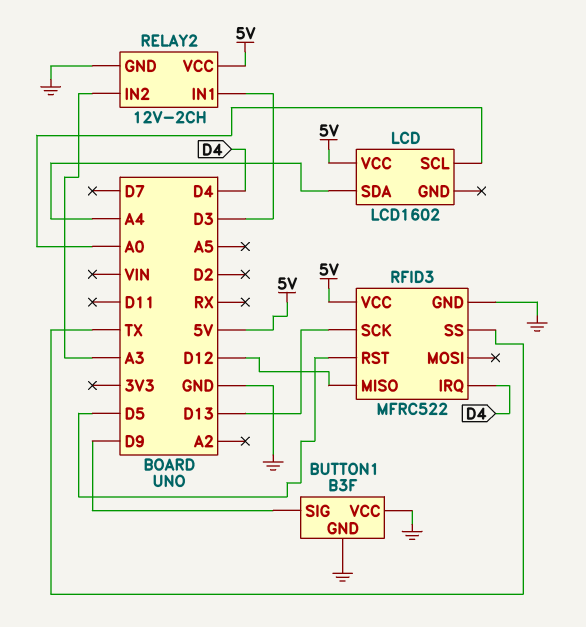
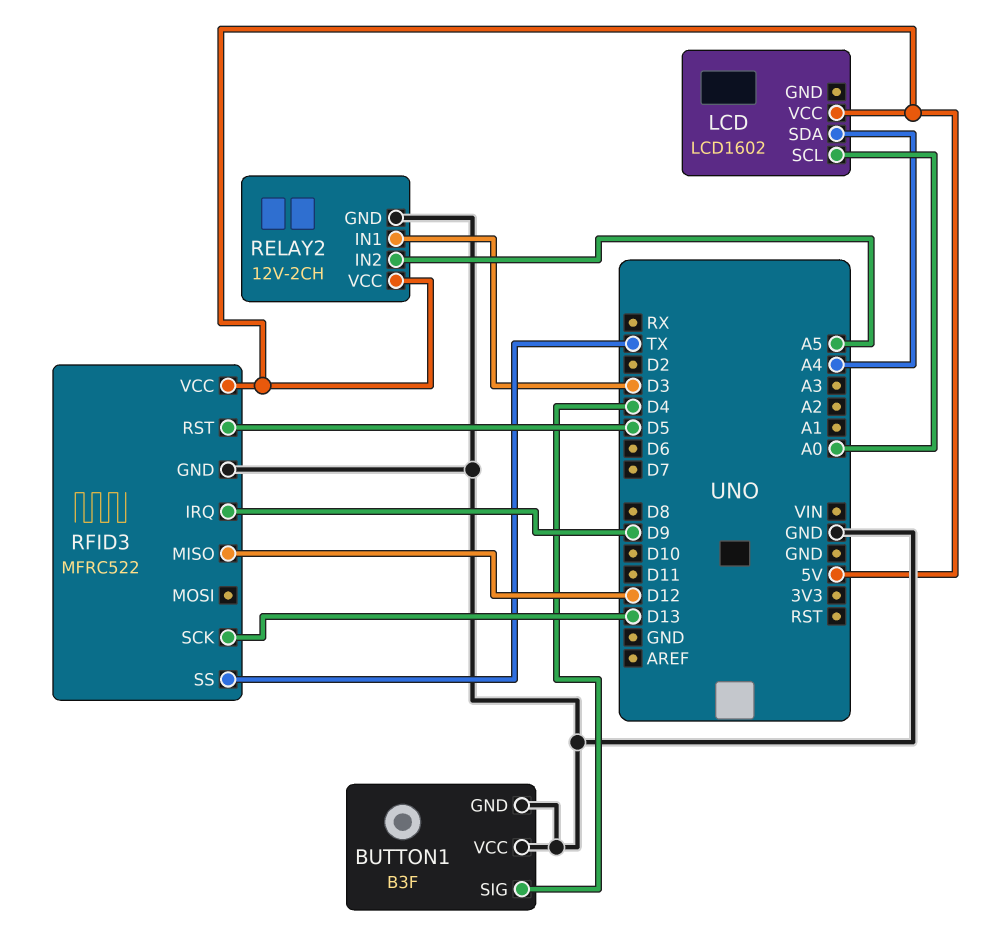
BUTTON1 pin SIG: D9 -> D4
RELAY2 pin IN2: A3 -> A5
RFID3 pin IRQ: D4 -> D9

